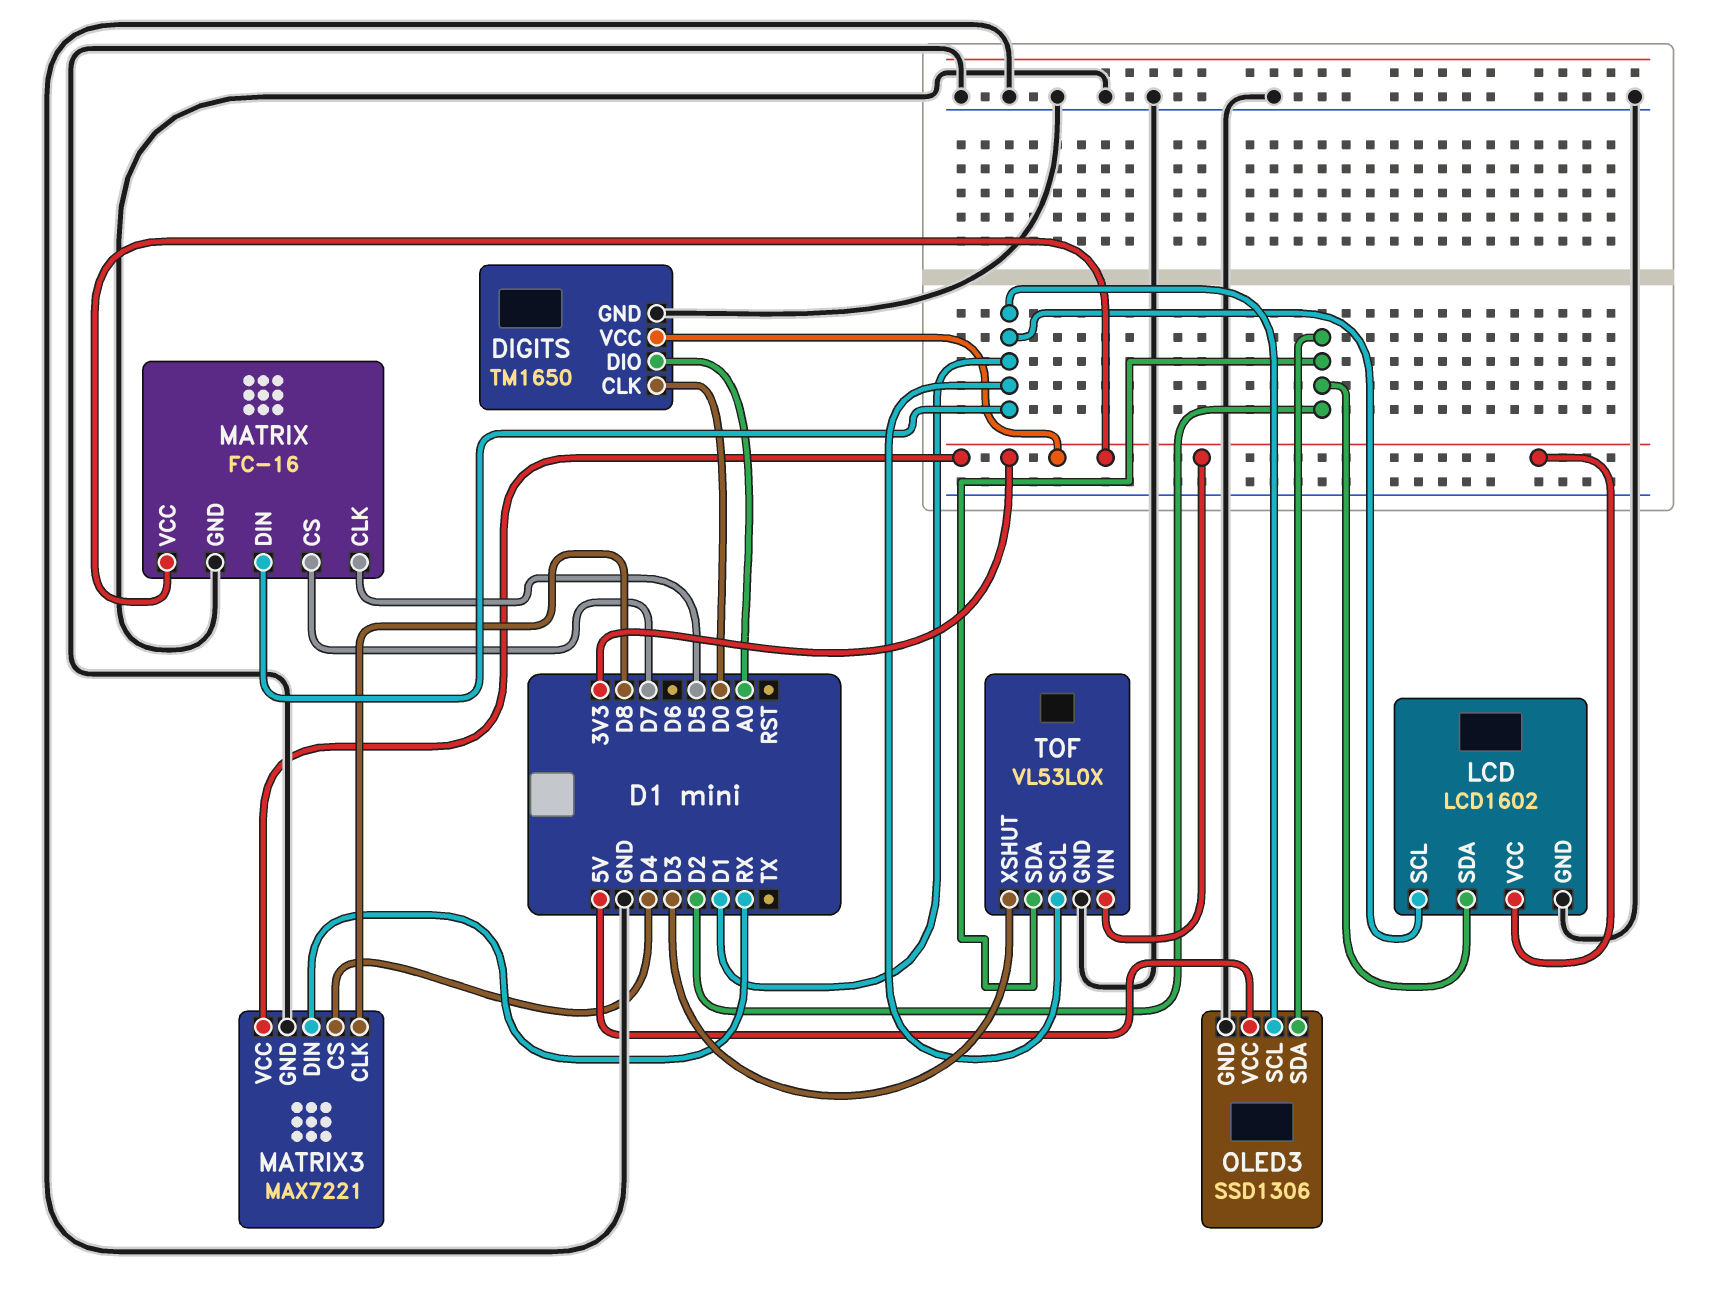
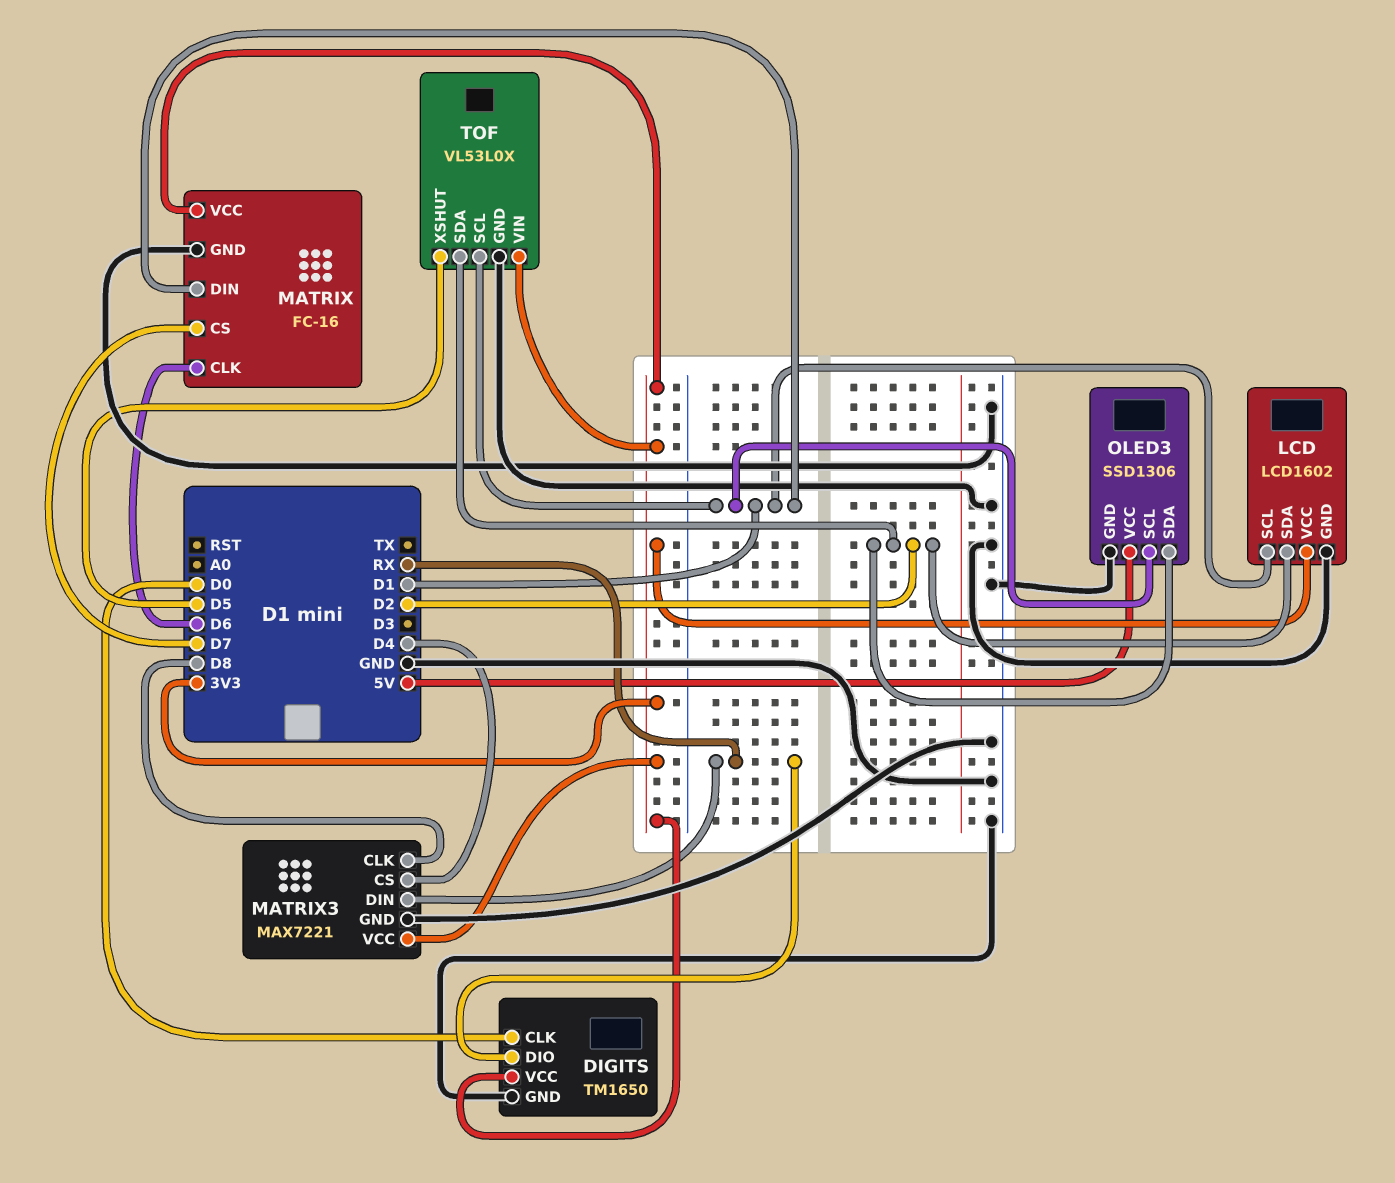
DIGITS pin DIO: A0 -> RX
MATRIX pin CLK: D5 -> D6
TOF pin XSHUT: D3 -> D5

